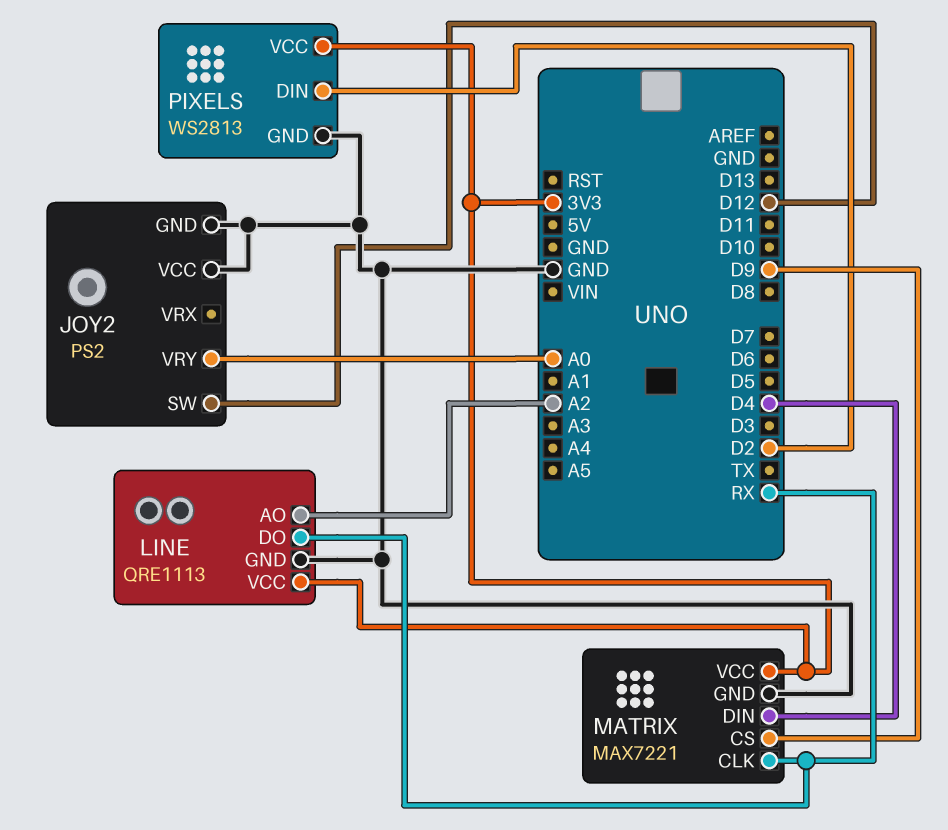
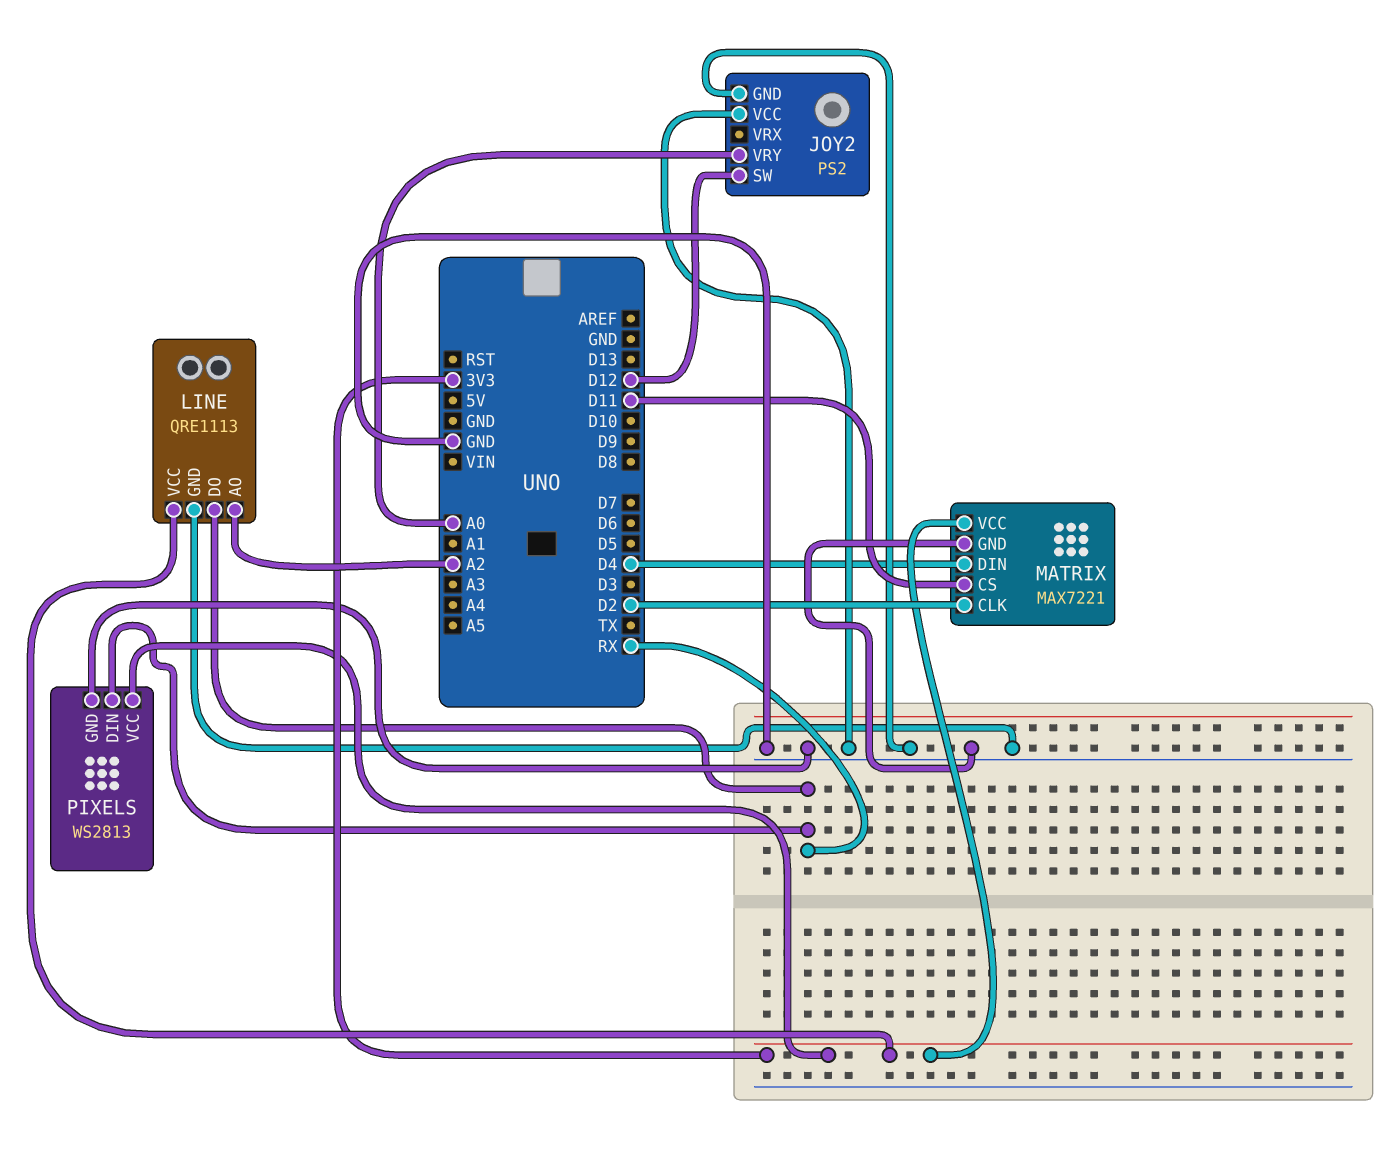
MATRIX pin CLK: RX -> D2
MATRIX pin CS: D9 -> D11
PIXELS pin DIN: D2 -> RX

